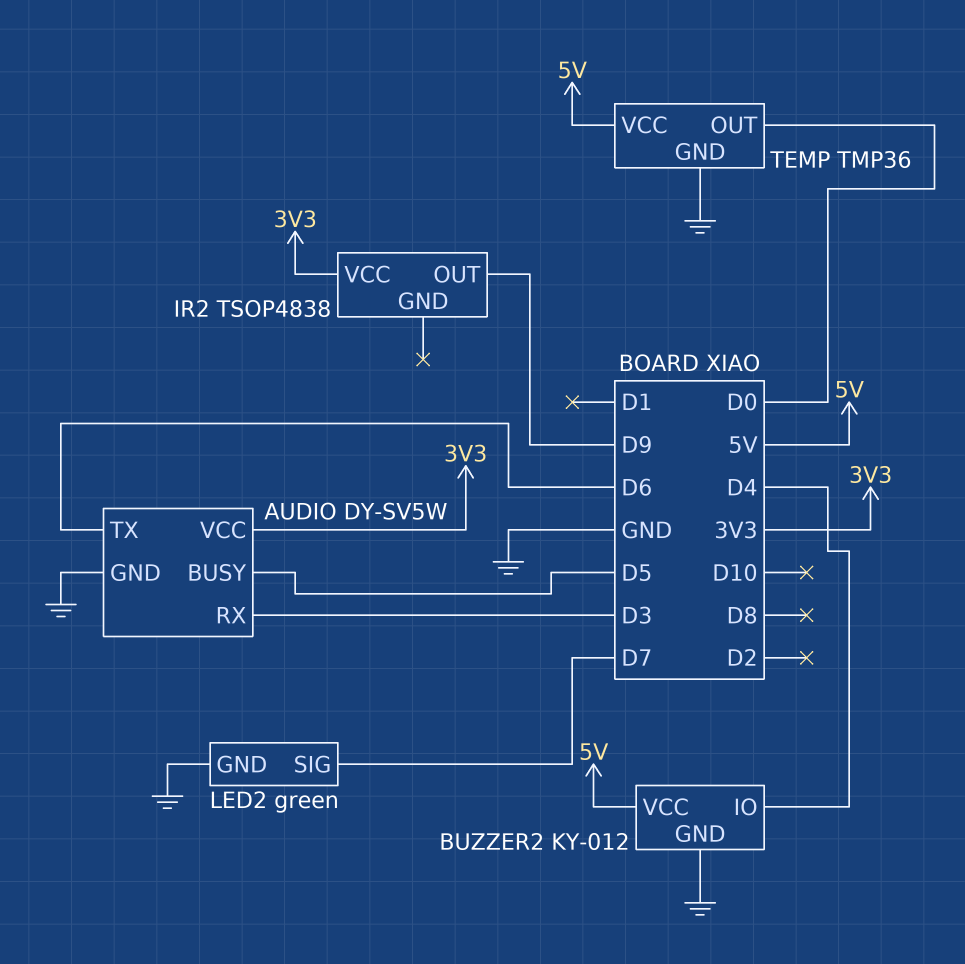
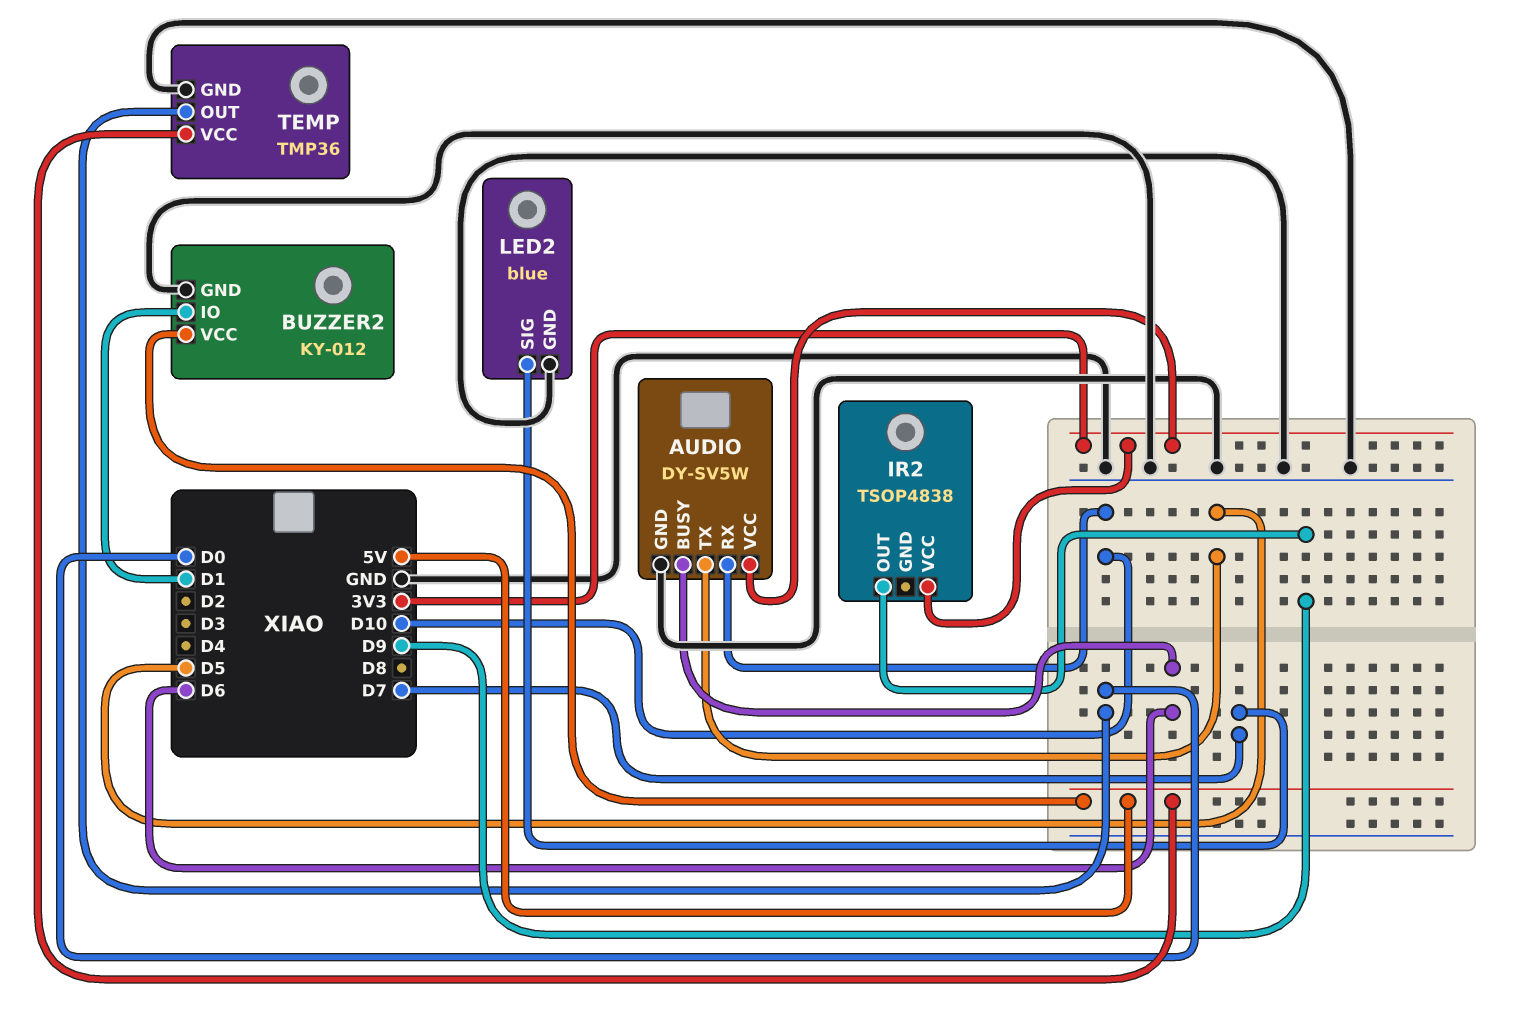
AUDIO pin BUSY: D5 -> D6
AUDIO pin RX: D3 -> D10
AUDIO pin TX: D6 -> D5
BUZZER2 pin IO: D4 -> D1
LED2: green -> blue

